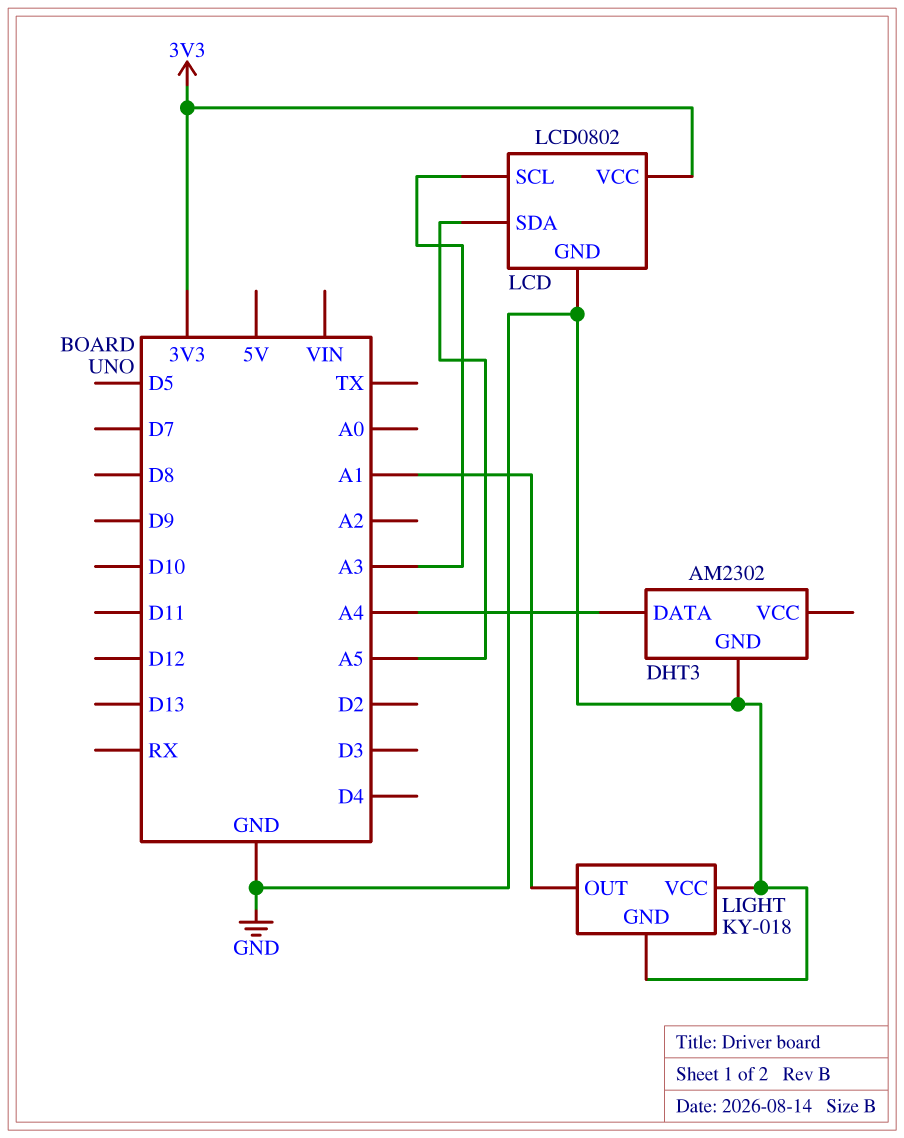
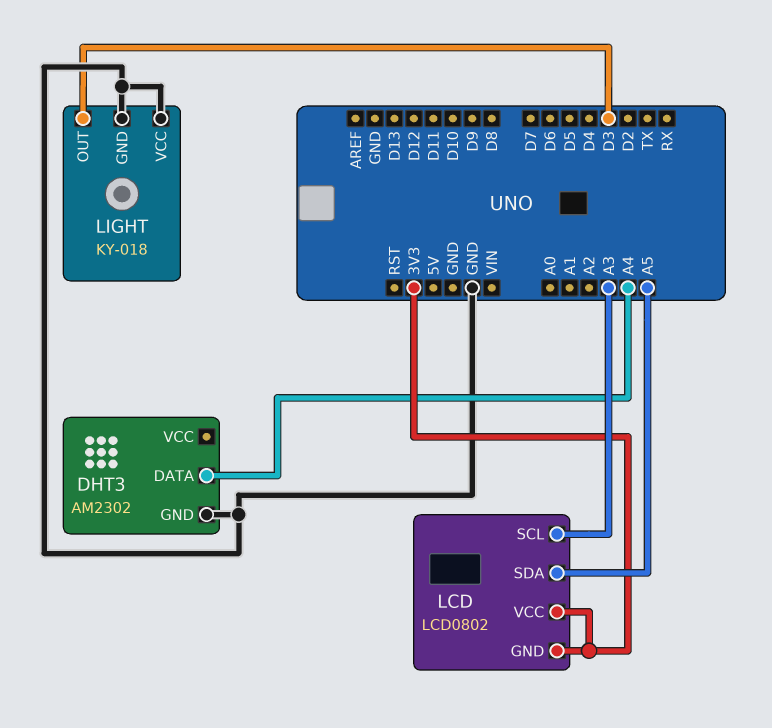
LCD pin GND: GND -> 3V3
LIGHT pin OUT: A1 -> D3

